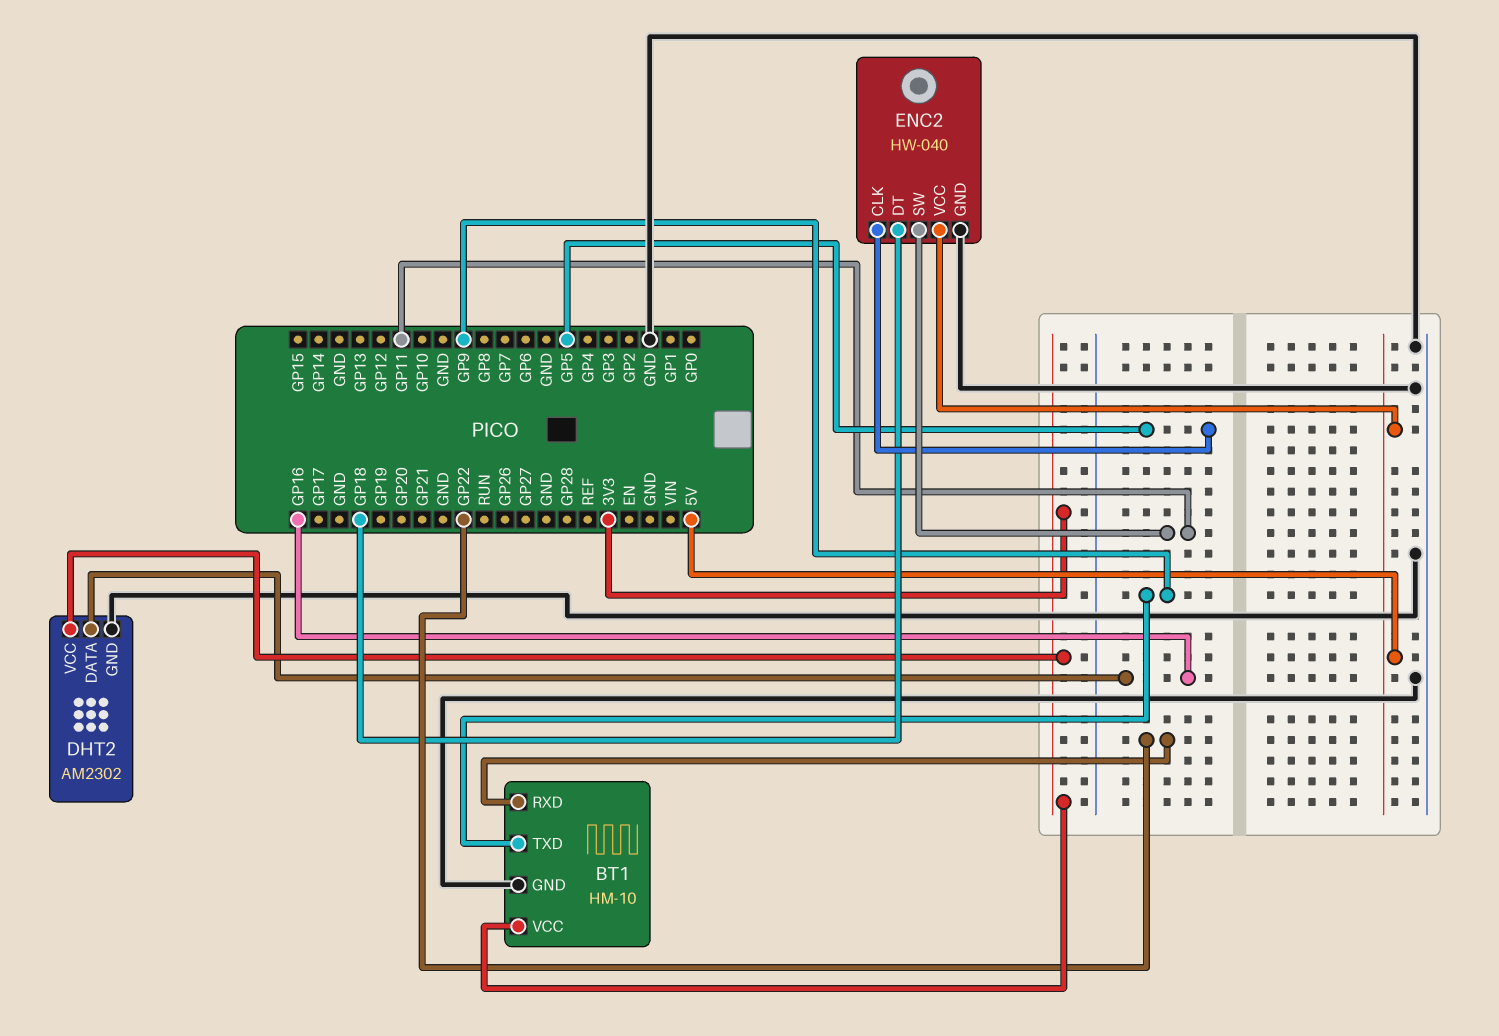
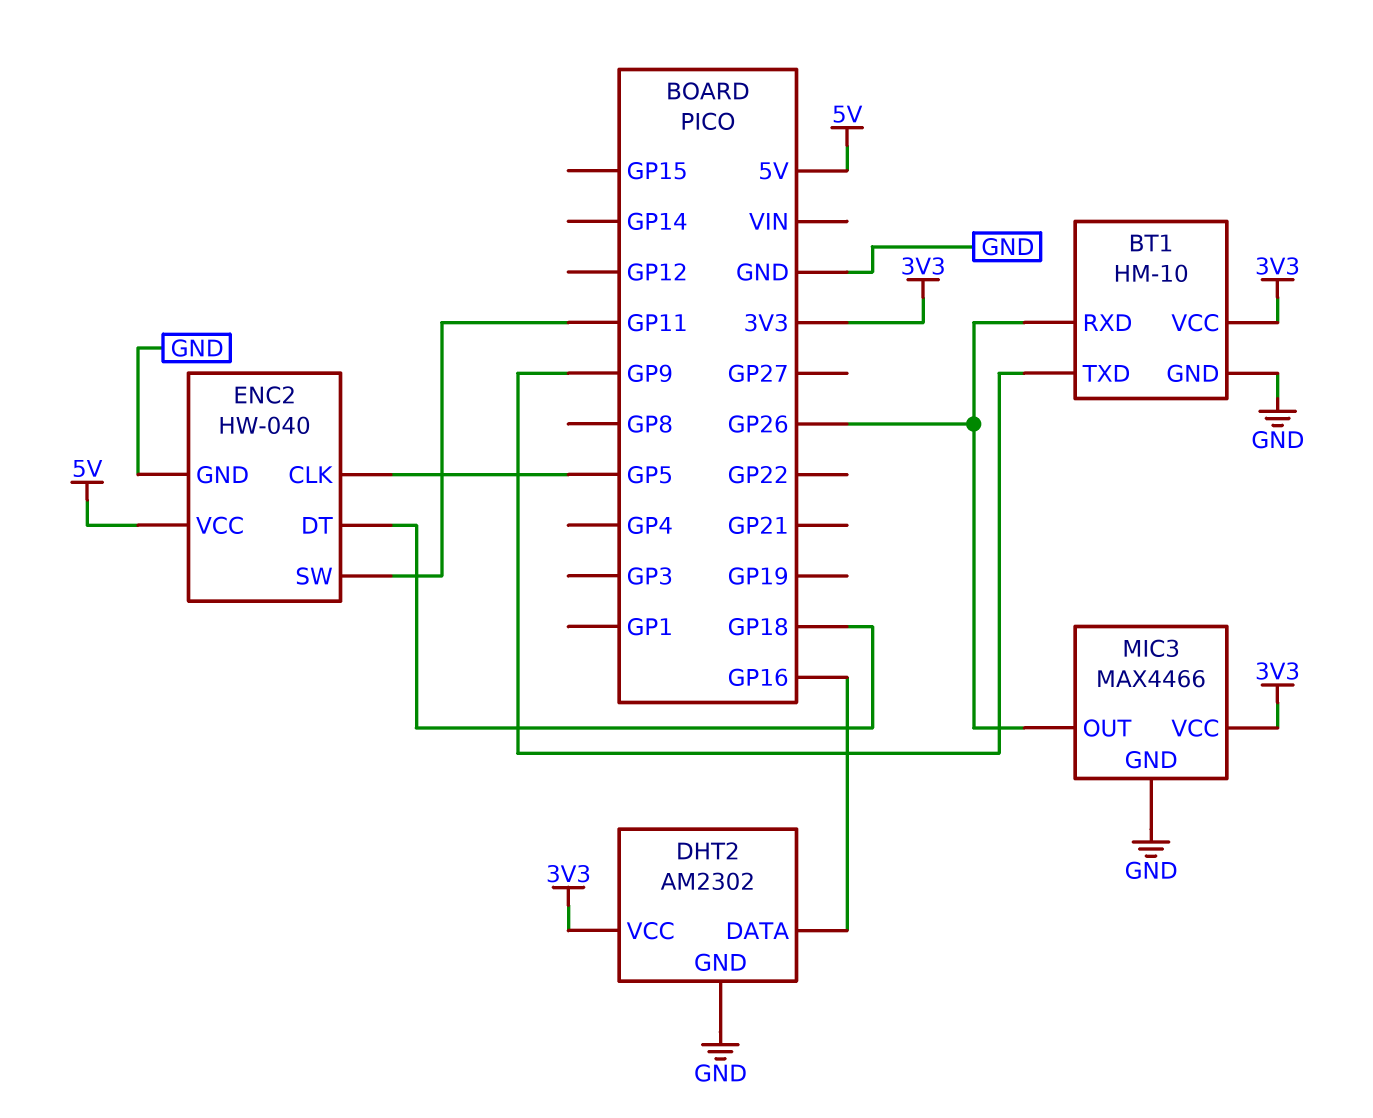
BT1 pin RXD: GP22 -> GP26
MIC3: none -> MAX4466
MIC3 pin GND: none -> GND
MIC3 pin OUT: none -> GP26
MIC3 pin VCC: none -> 3V3

